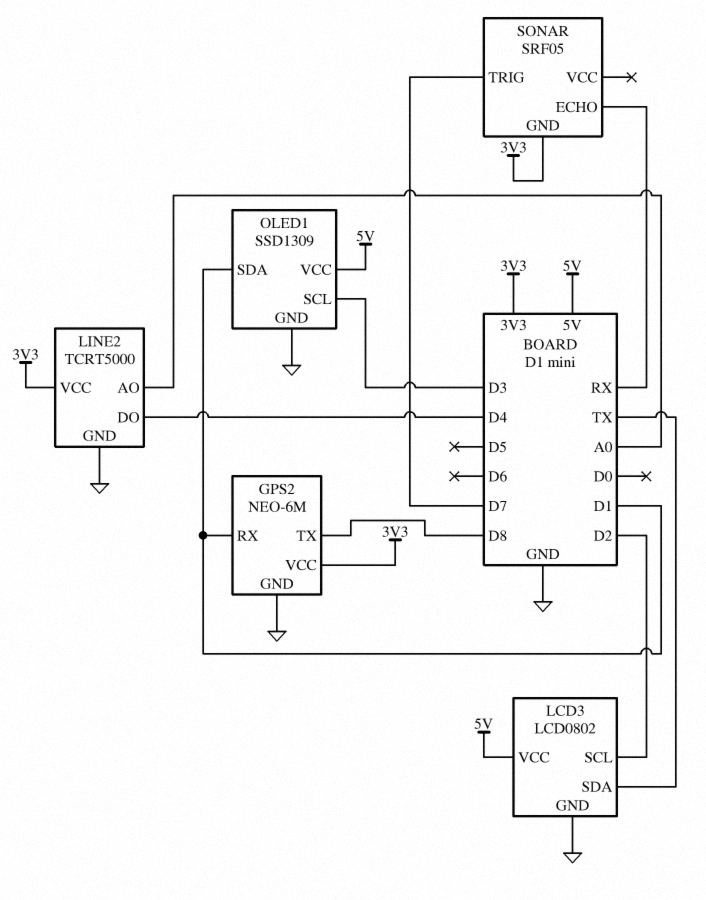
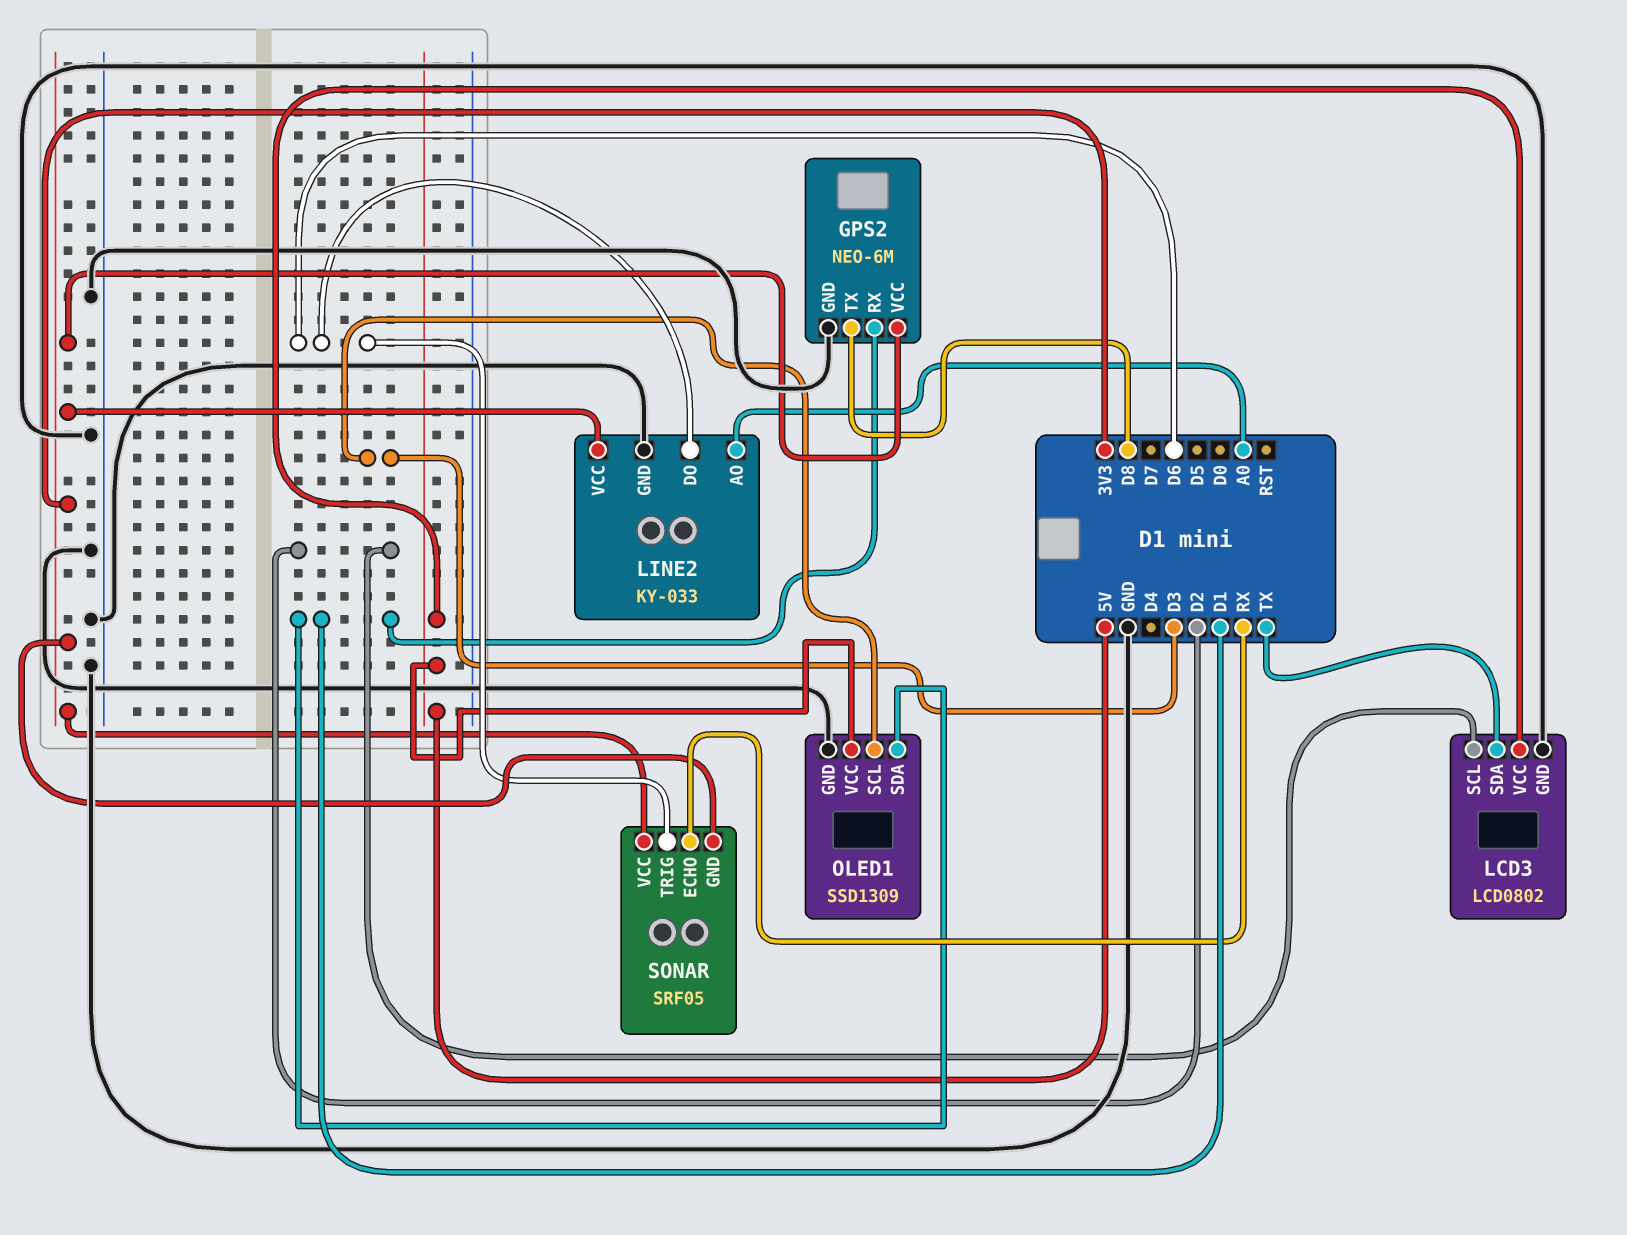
LINE2: TCRT5000 -> KY-033
LINE2 pin DO: D4 -> D6
SONAR pin TRIG: D7 -> D6
SONAR pin VCC: none -> 3V3

